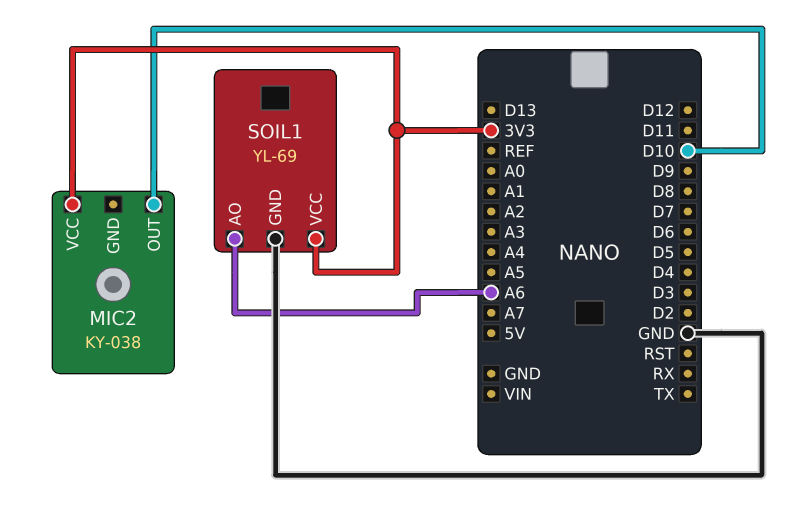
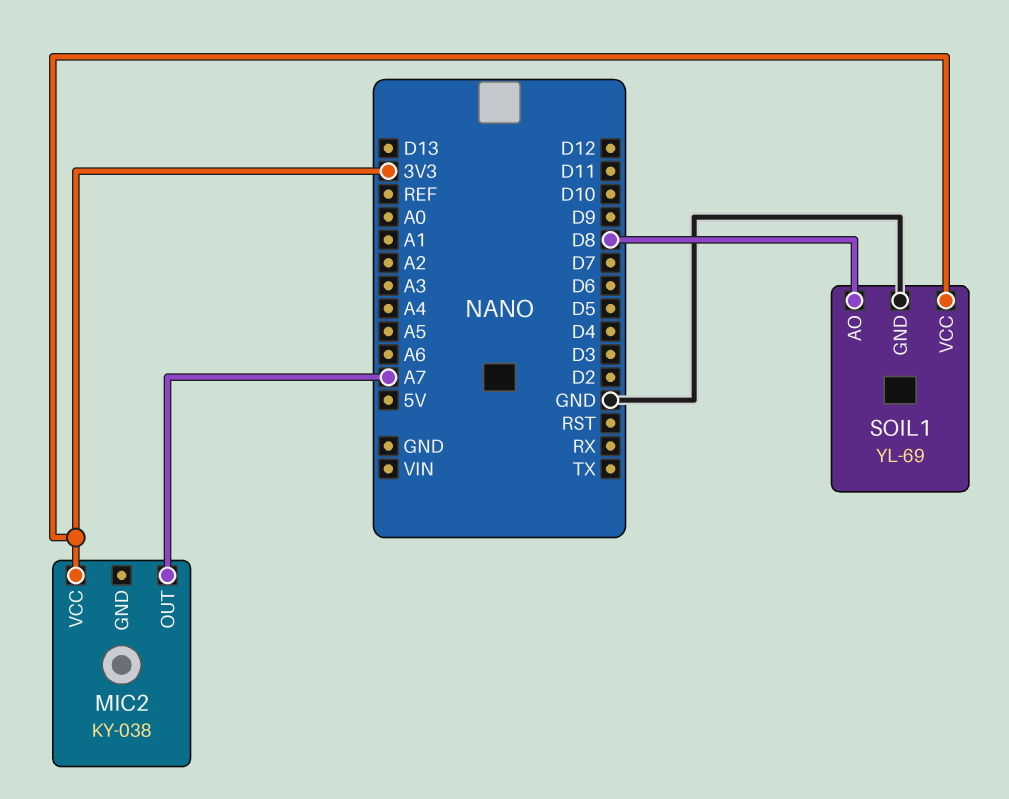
MIC2 pin OUT: D10 -> A7
SOIL1 pin AO: A6 -> D8

